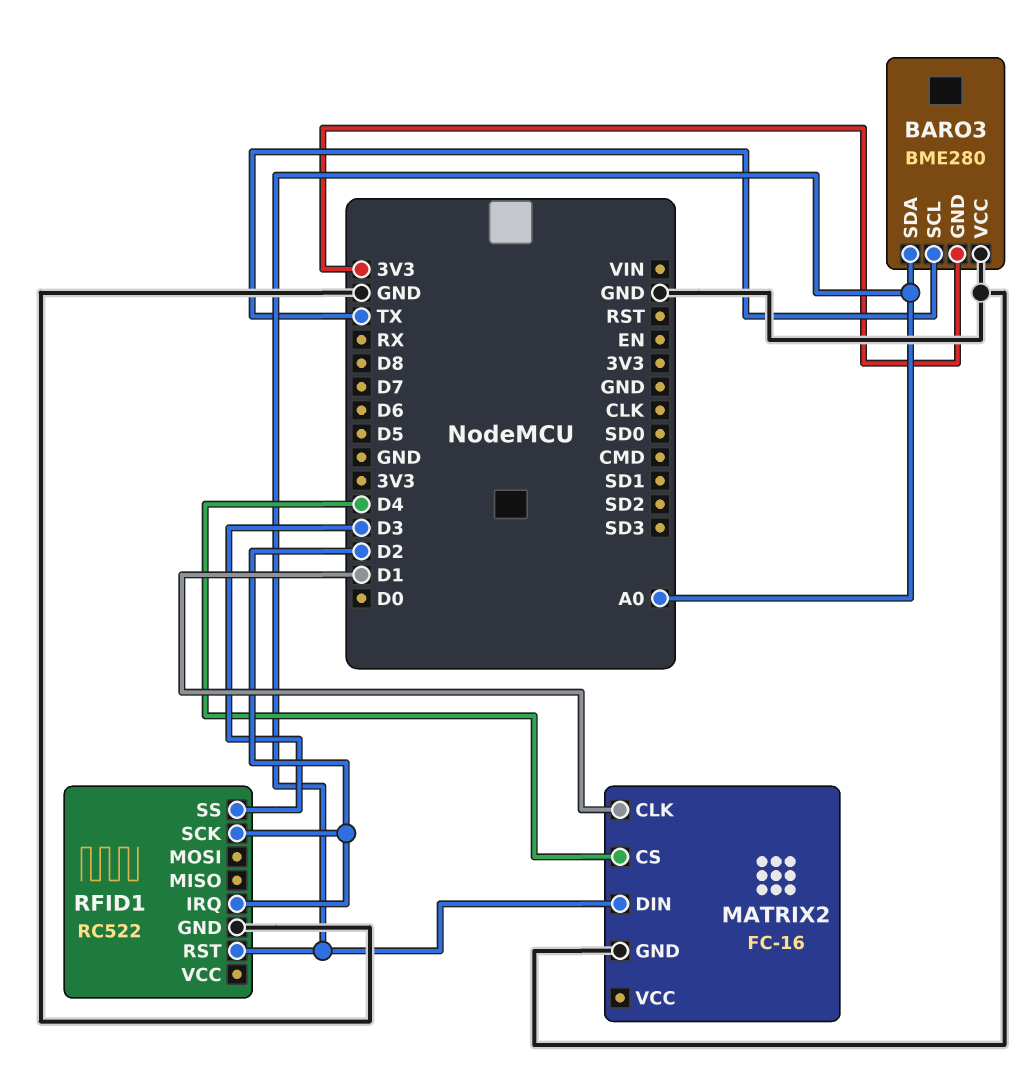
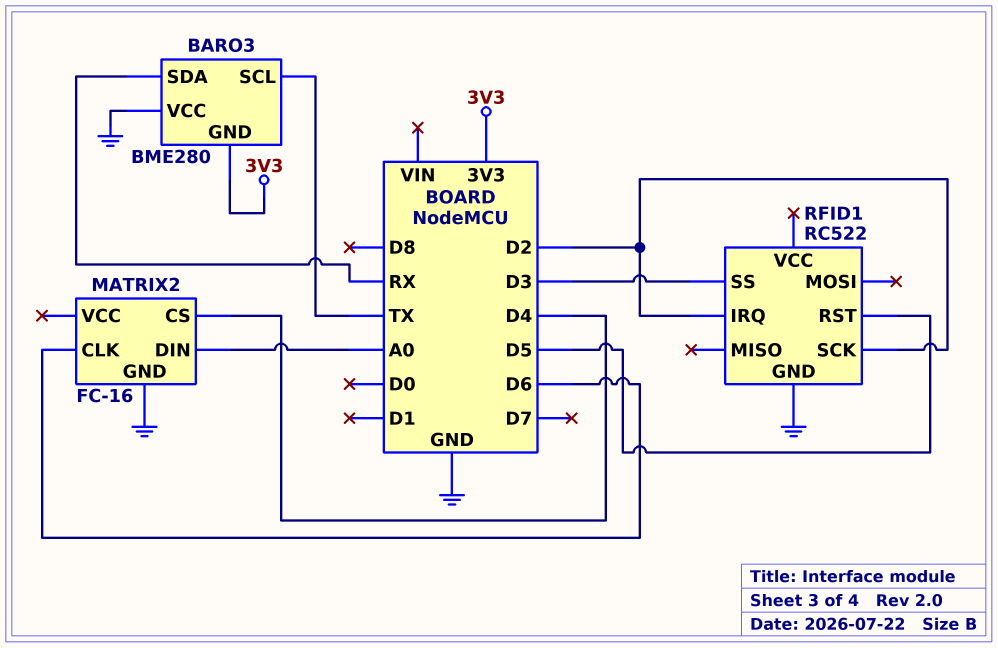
BARO3 pin SDA: A0 -> RX
MATRIX2 pin CLK: D1 -> D6
RFID1 pin RST: A0 -> D5

